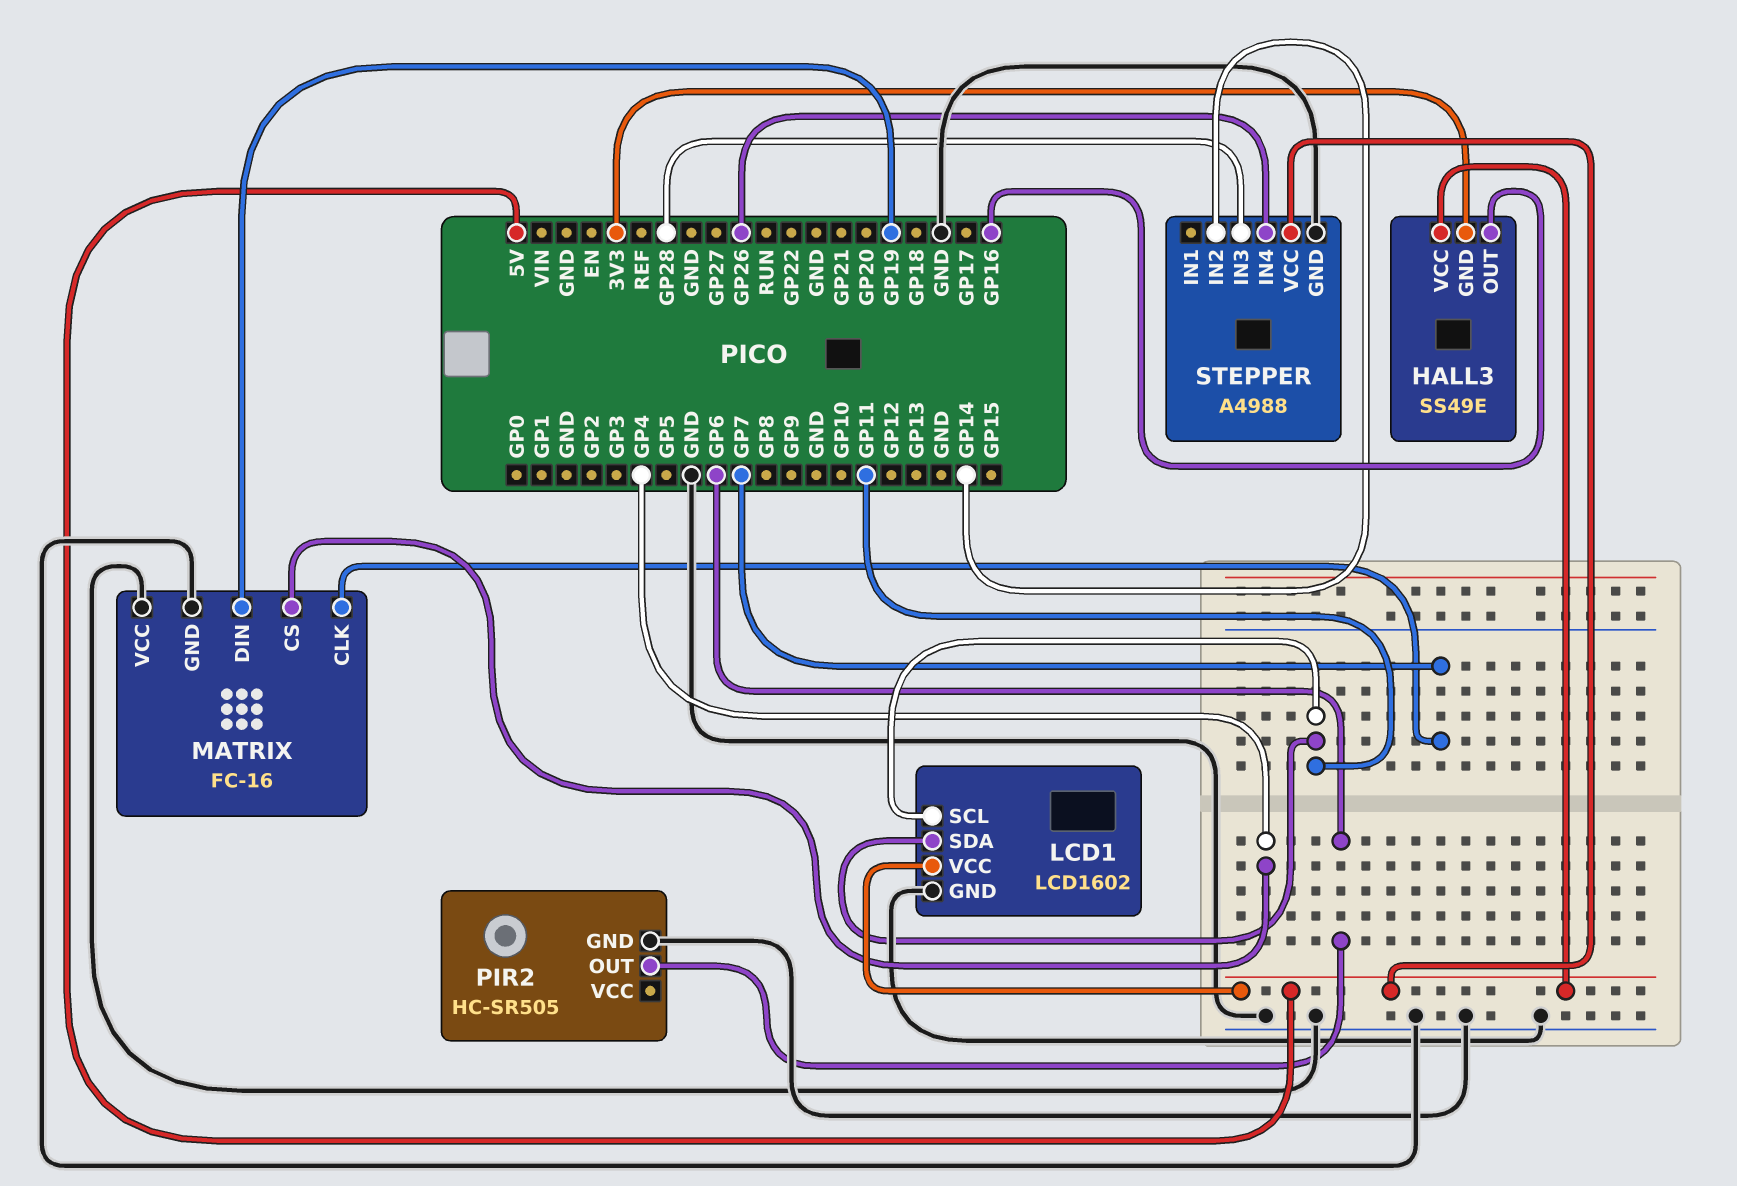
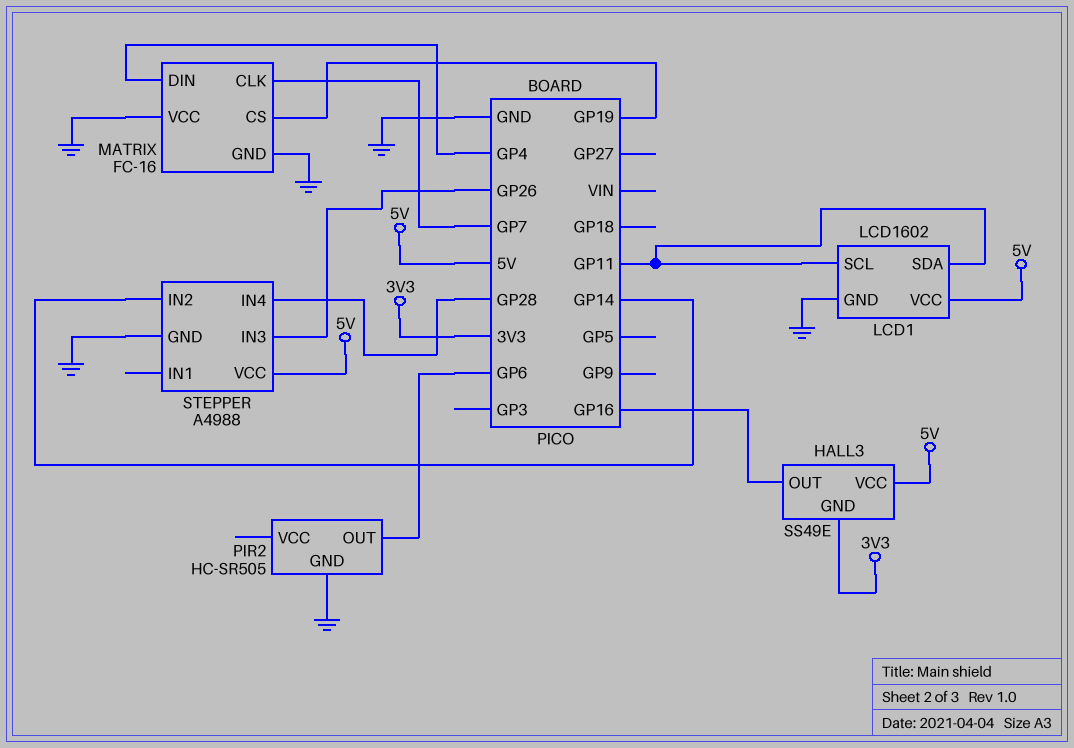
MATRIX pin CS: GP4 -> GP19
MATRIX pin DIN: GP19 -> GP4
STEPPER pin IN3: GP28 -> GP26
STEPPER pin IN4: GP26 -> GP28

